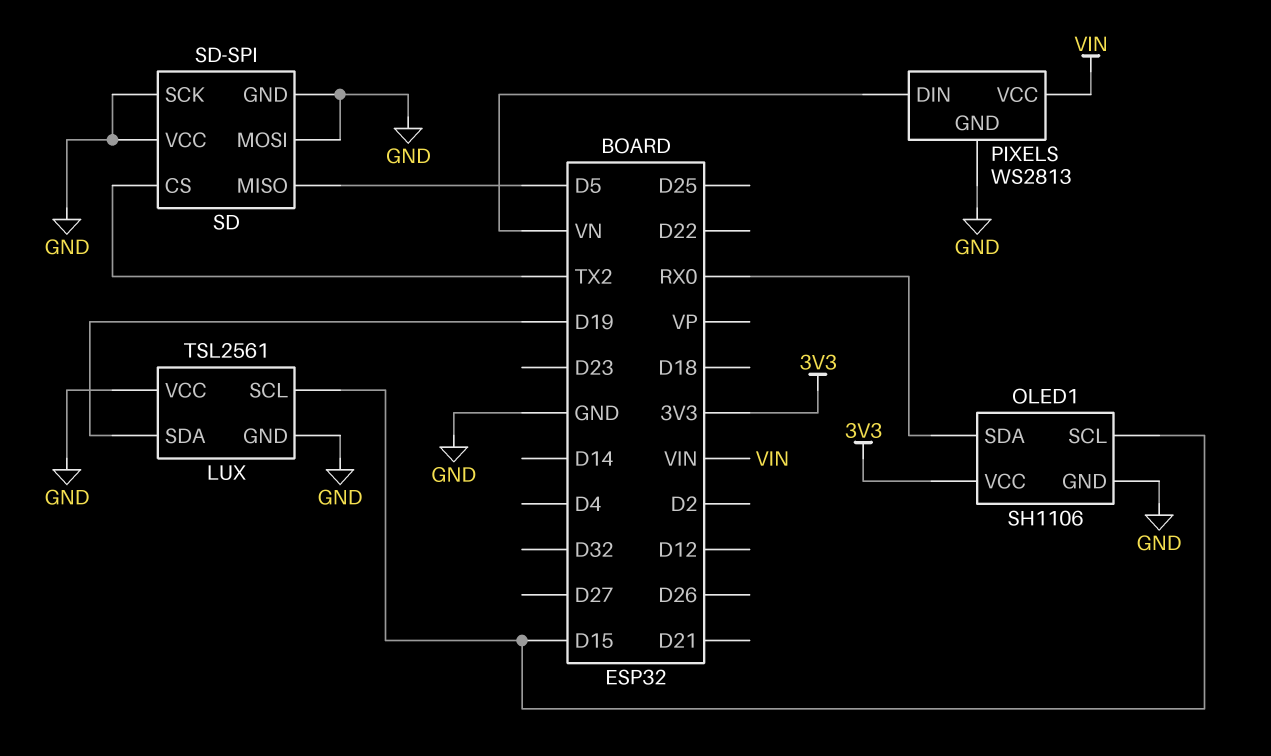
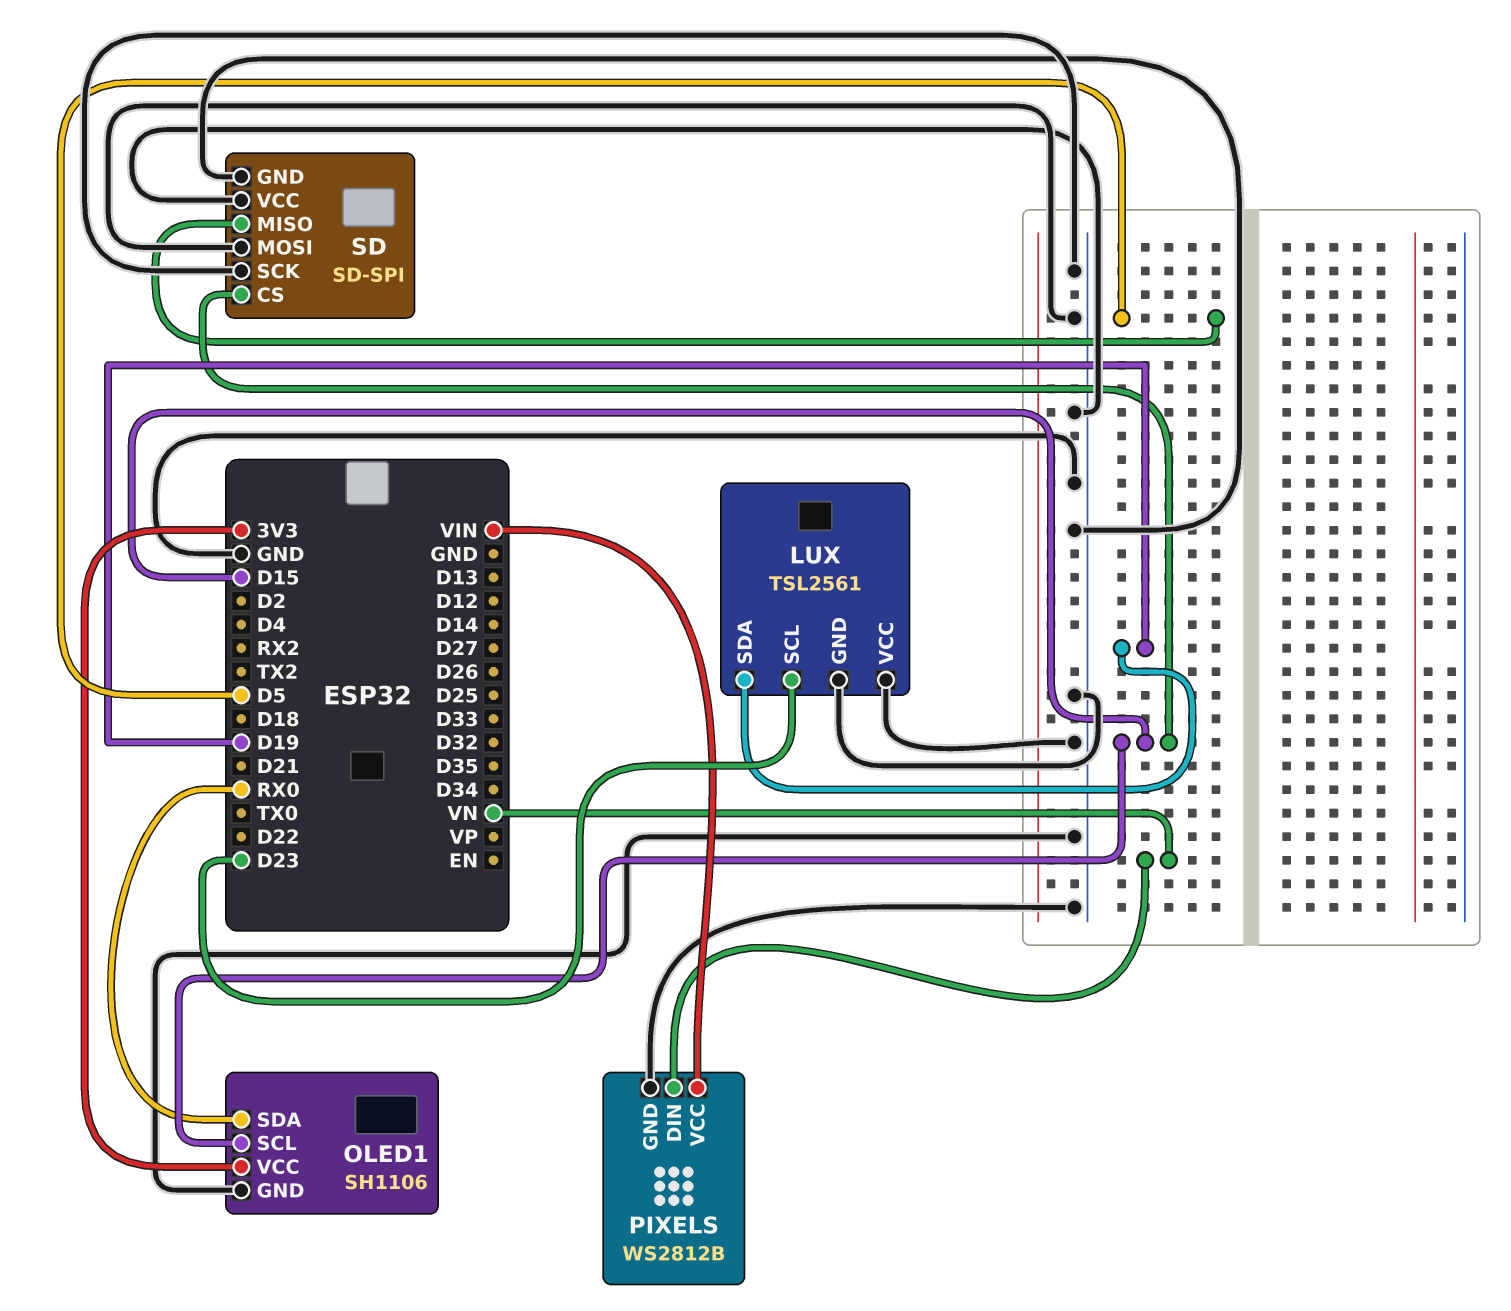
LUX pin SCL: D15 -> D23
PIXELS: WS2813 -> WS2812B
SD pin CS: TX2 -> D15

